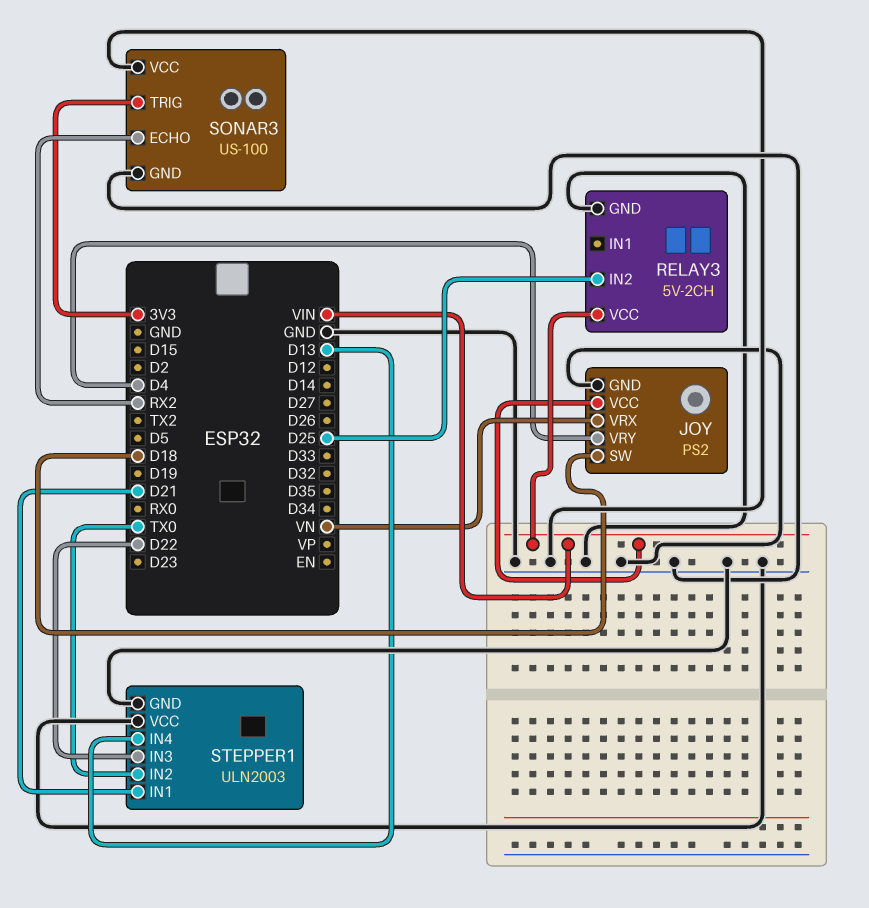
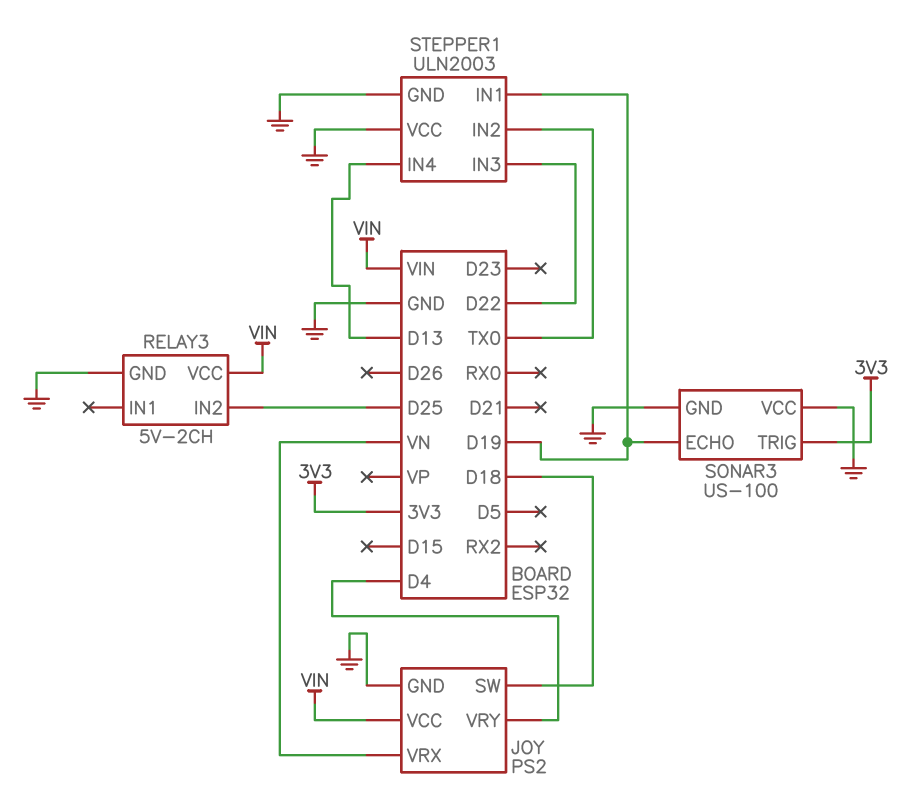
SONAR3 pin ECHO: RX2 -> D19
STEPPER1 pin IN1: D21 -> D19

